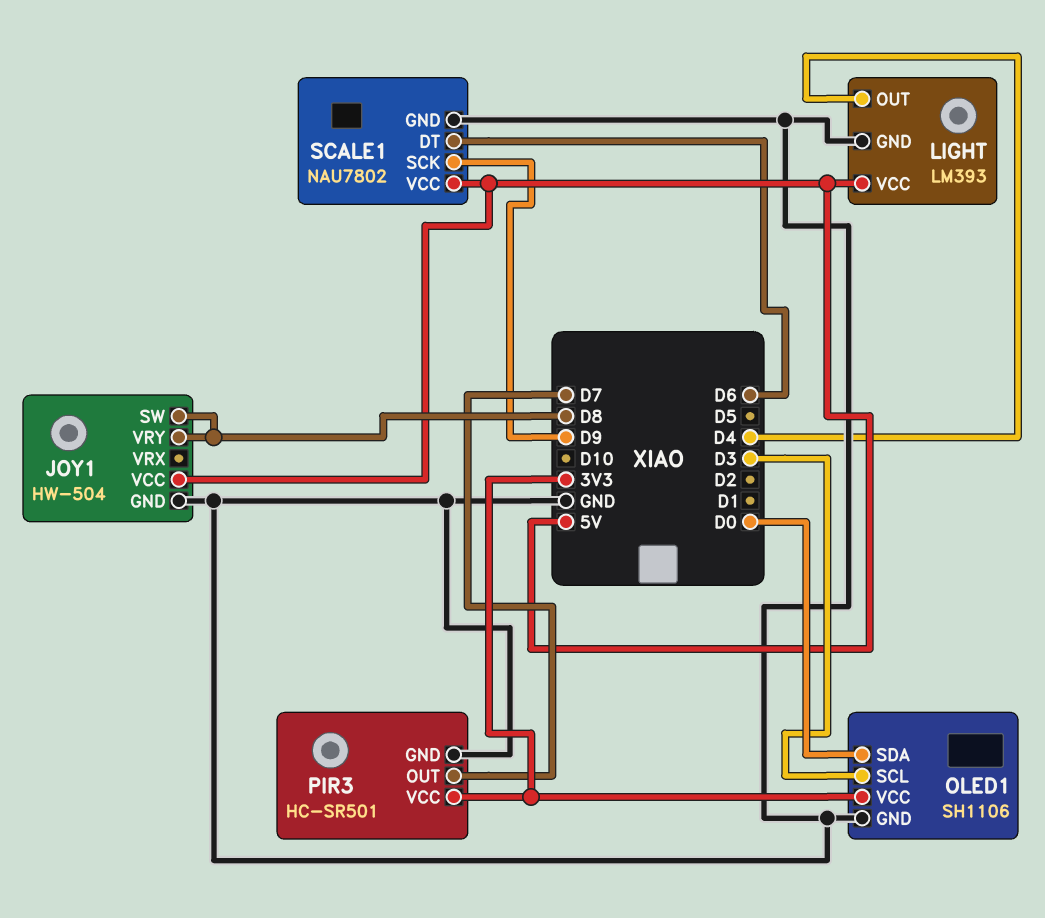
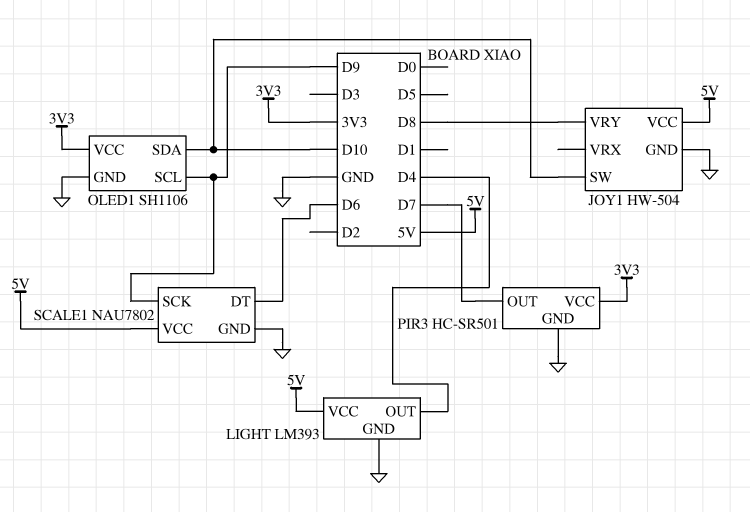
JOY1 pin SW: D8 -> D10
OLED1 pin SCL: D3 -> D9
OLED1 pin SDA: D0 -> D10

